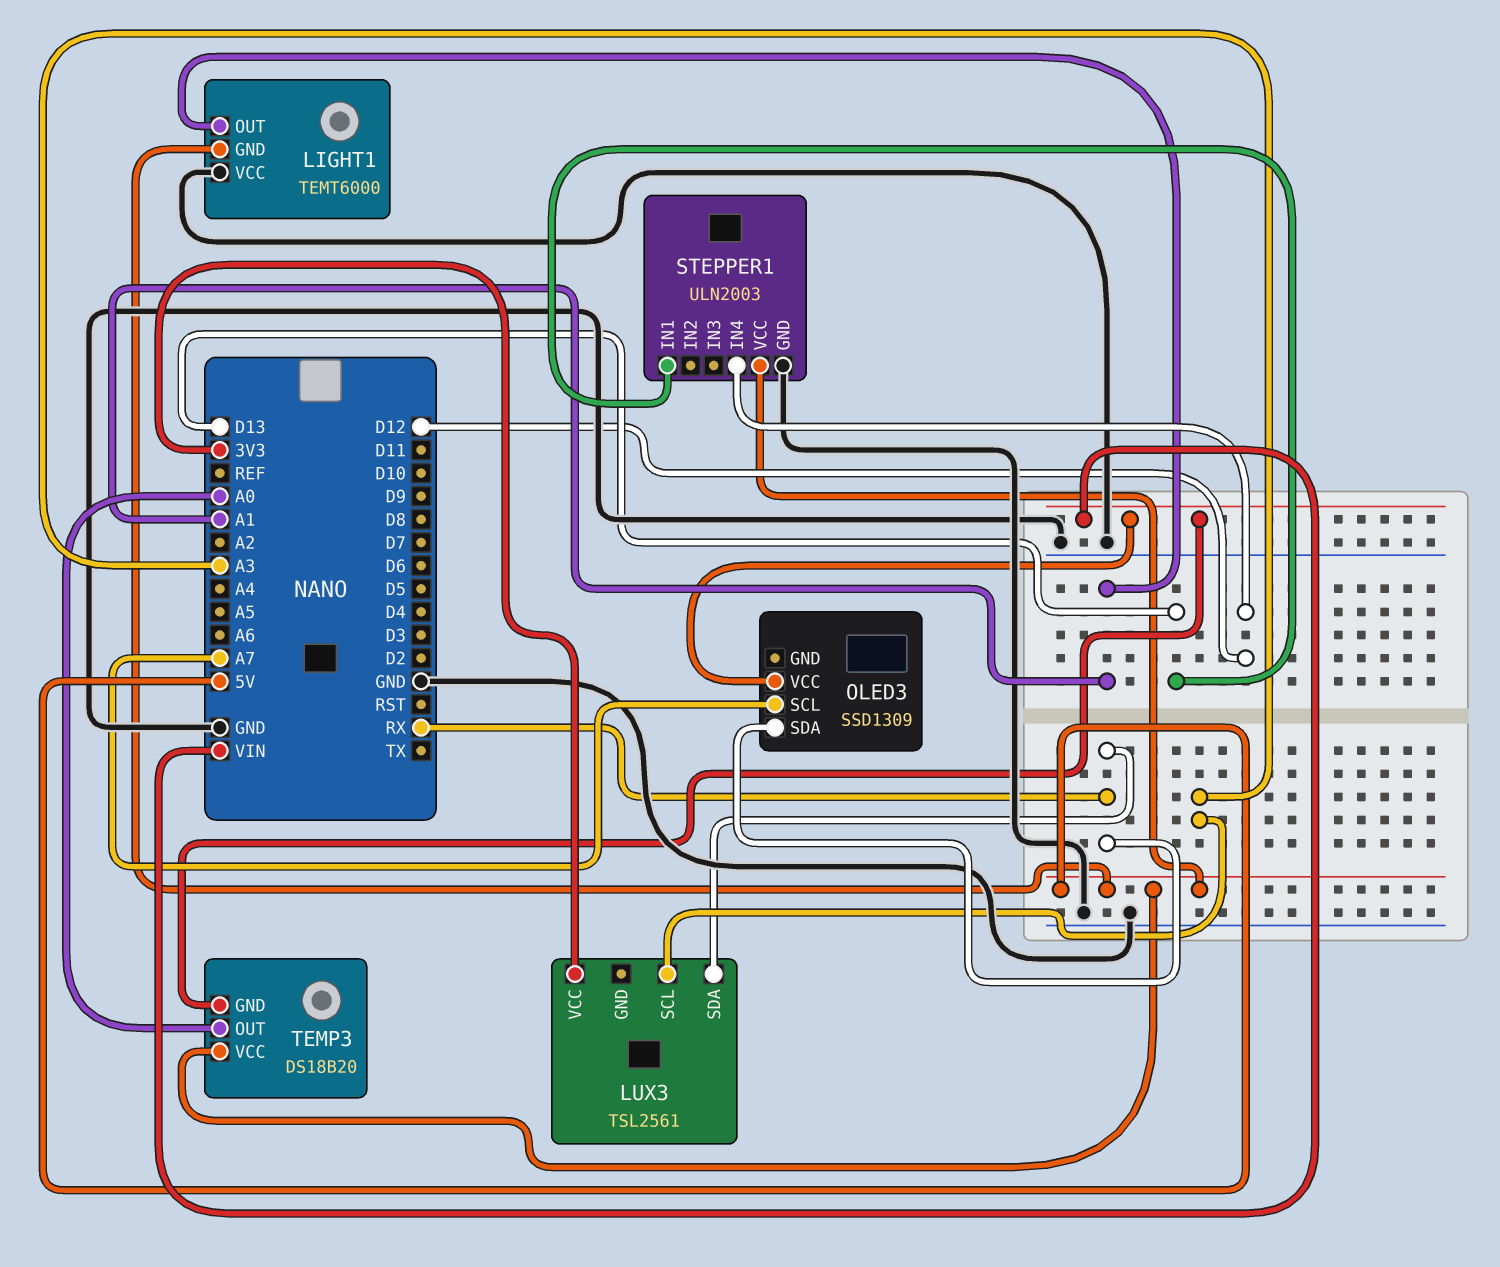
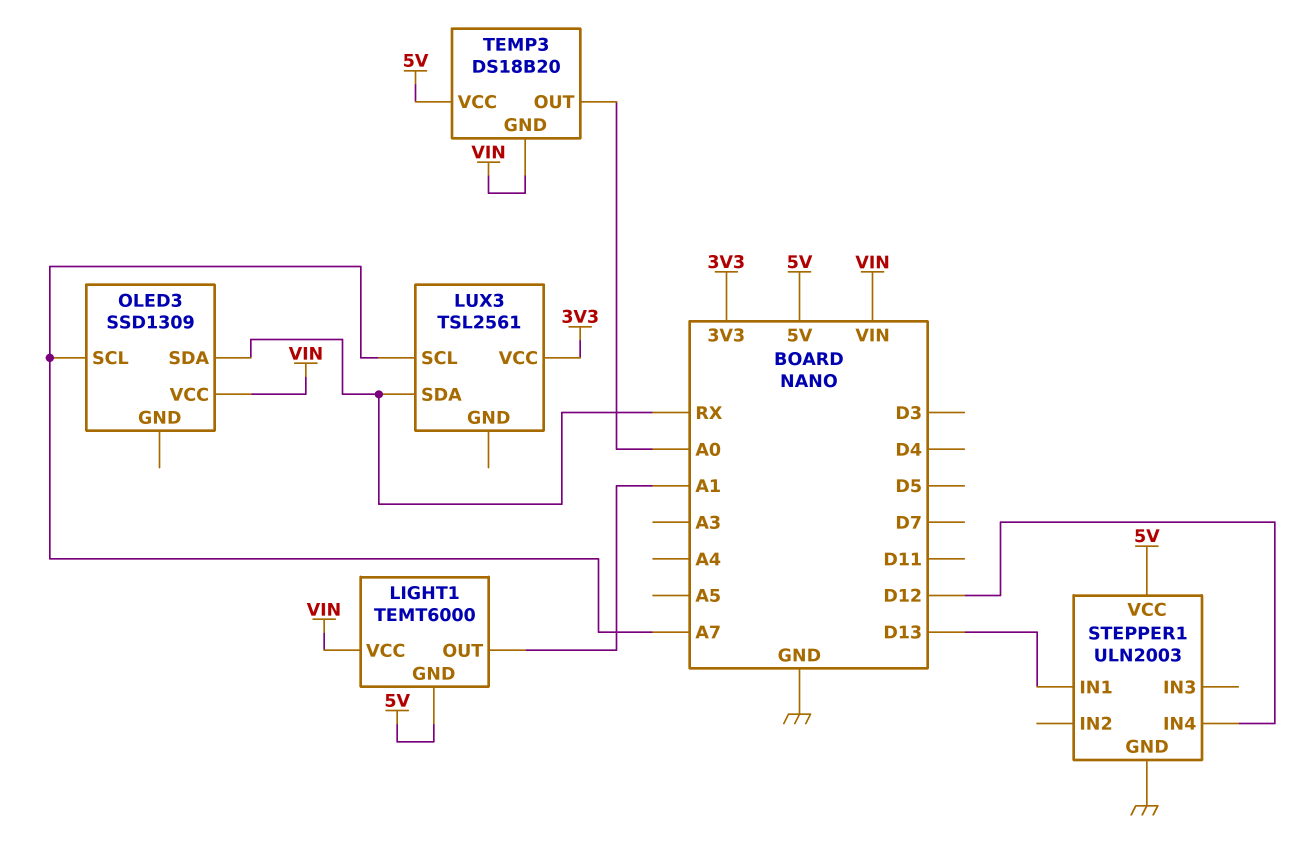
LIGHT1 pin VCC: GND -> VIN
LUX3 pin SCL: A3 -> A7

